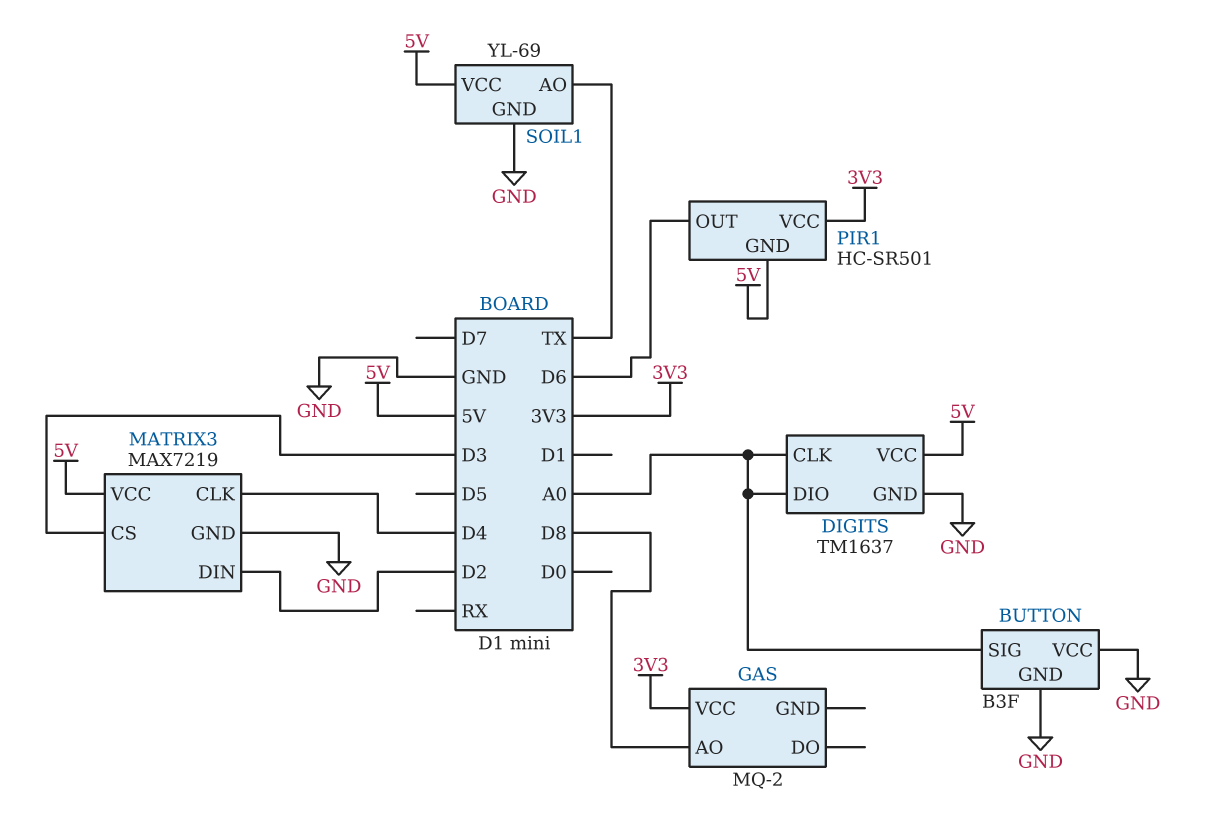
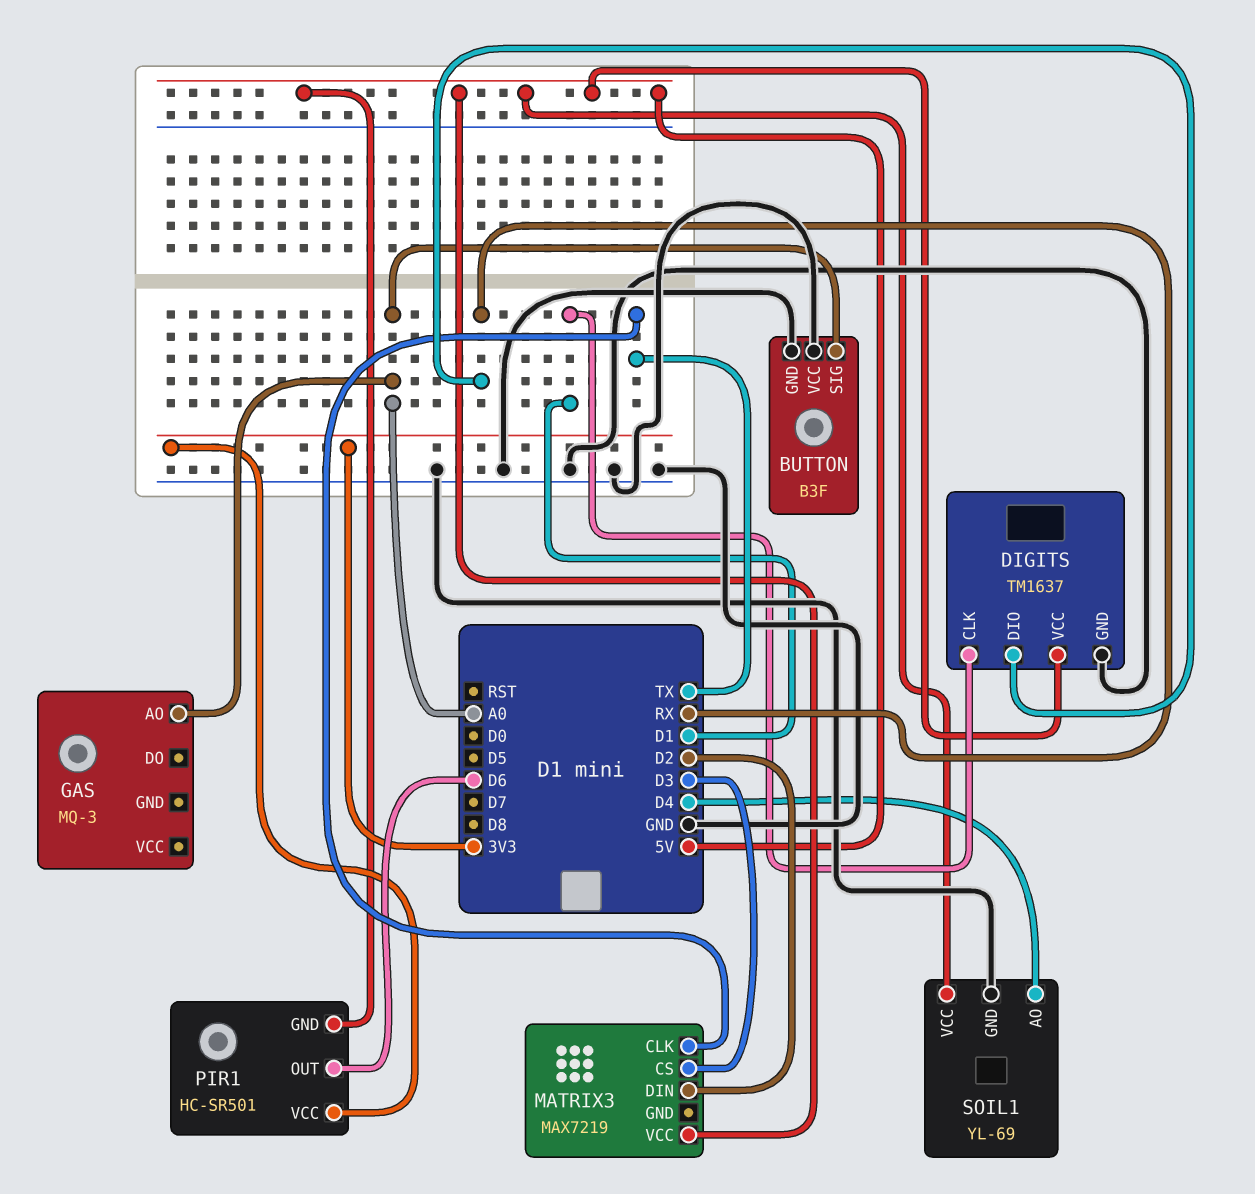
DIGITS pin CLK: A0 -> D1
DIGITS pin DIO: A0 -> RX
GAS: MQ-2 -> MQ-3
GAS pin AO: D8 -> A0
GAS pin VCC: 3V3 -> none
MATRIX3 pin CLK: D4 -> TX
MATRIX3 pin GND: GND -> none
SOIL1 pin AO: TX -> D4

